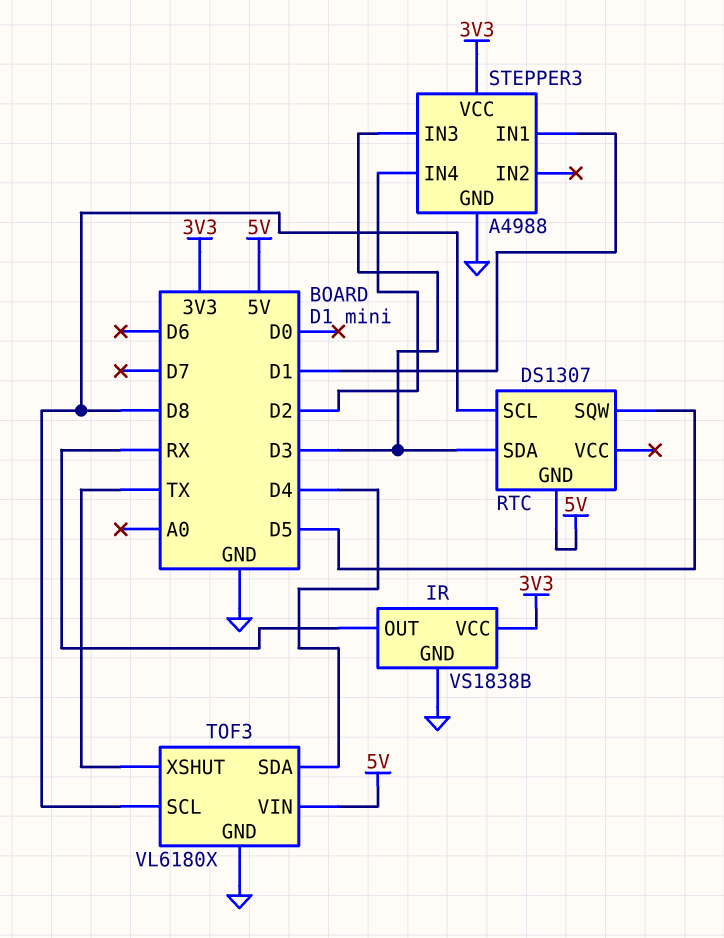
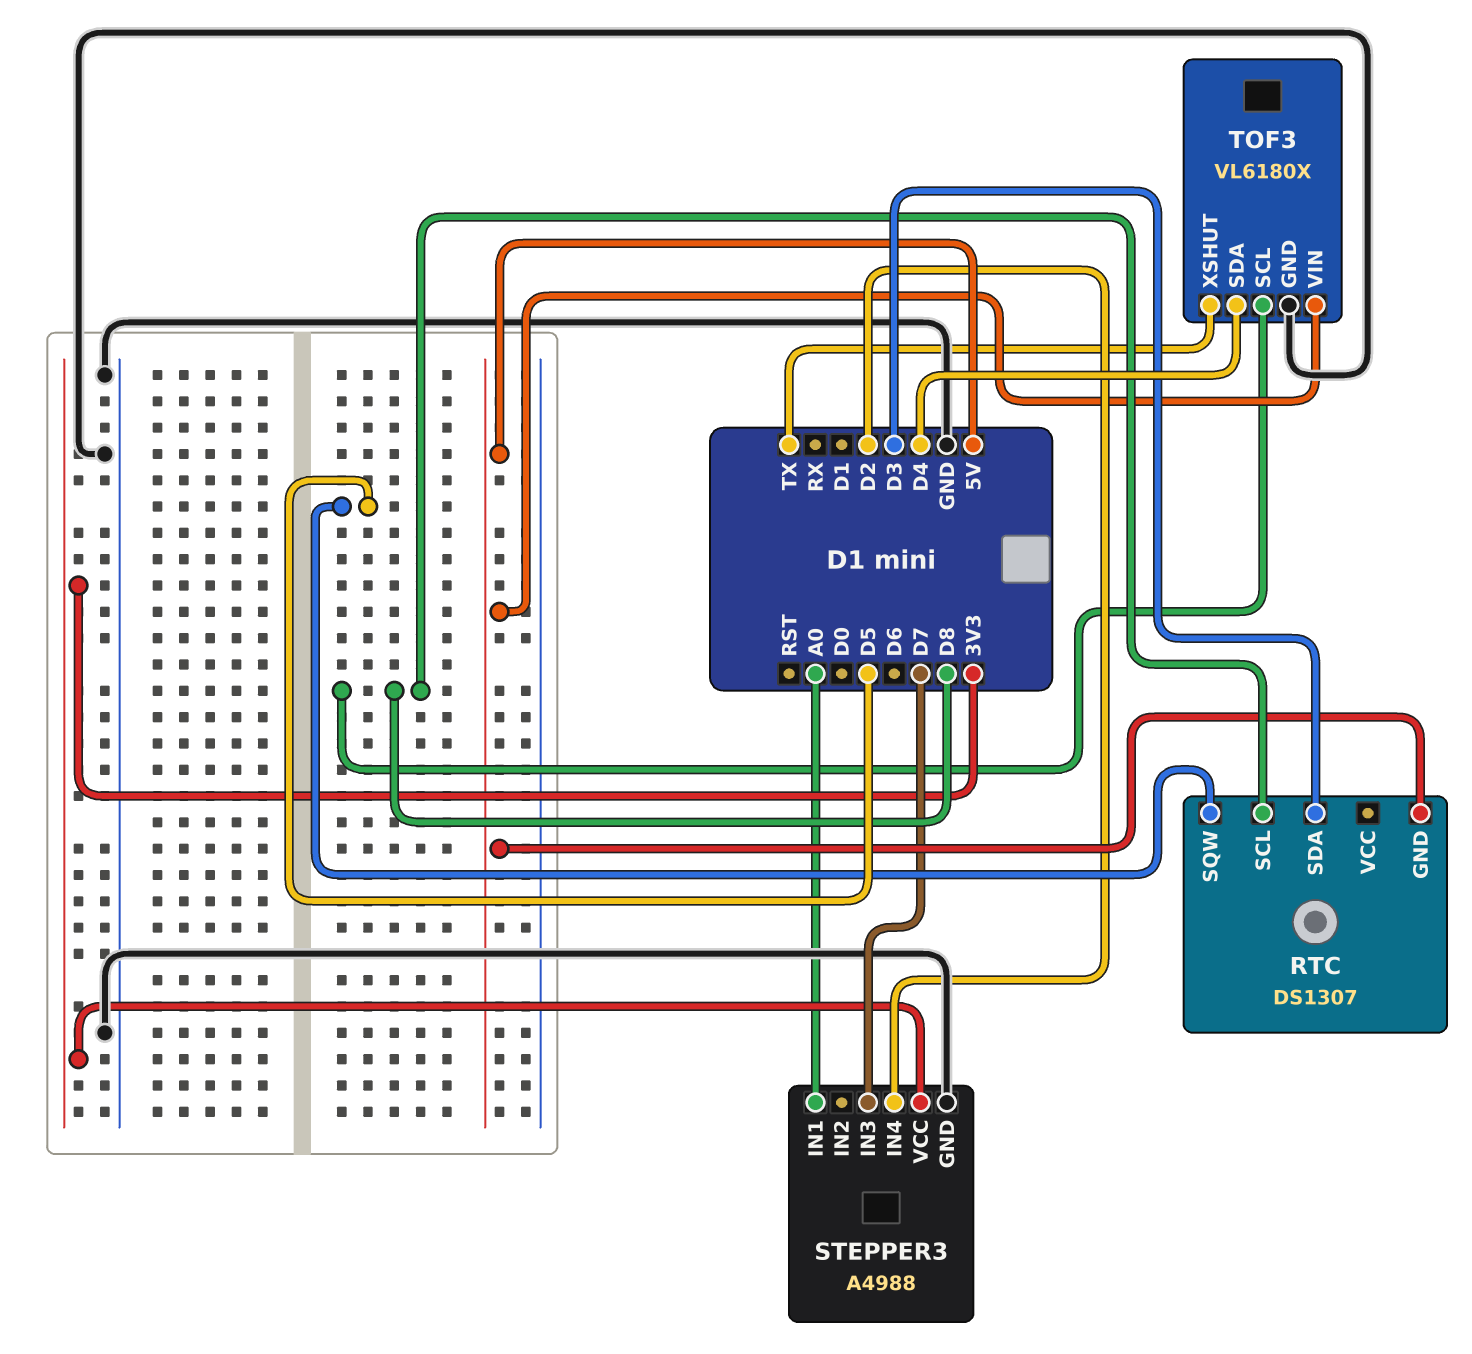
IR: VS1838B -> none
IR pin GND: GND -> none
IR pin OUT: RX -> none
IR pin VCC: 3V3 -> none
STEPPER3 pin IN1: D1 -> A0
STEPPER3 pin IN3: D3 -> D7

